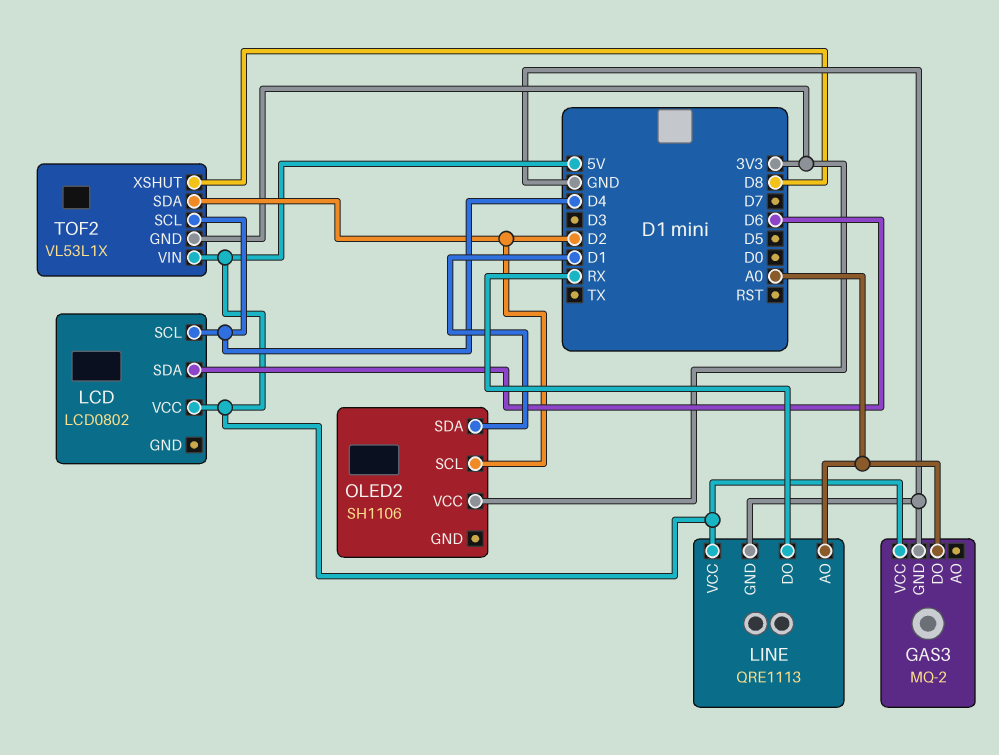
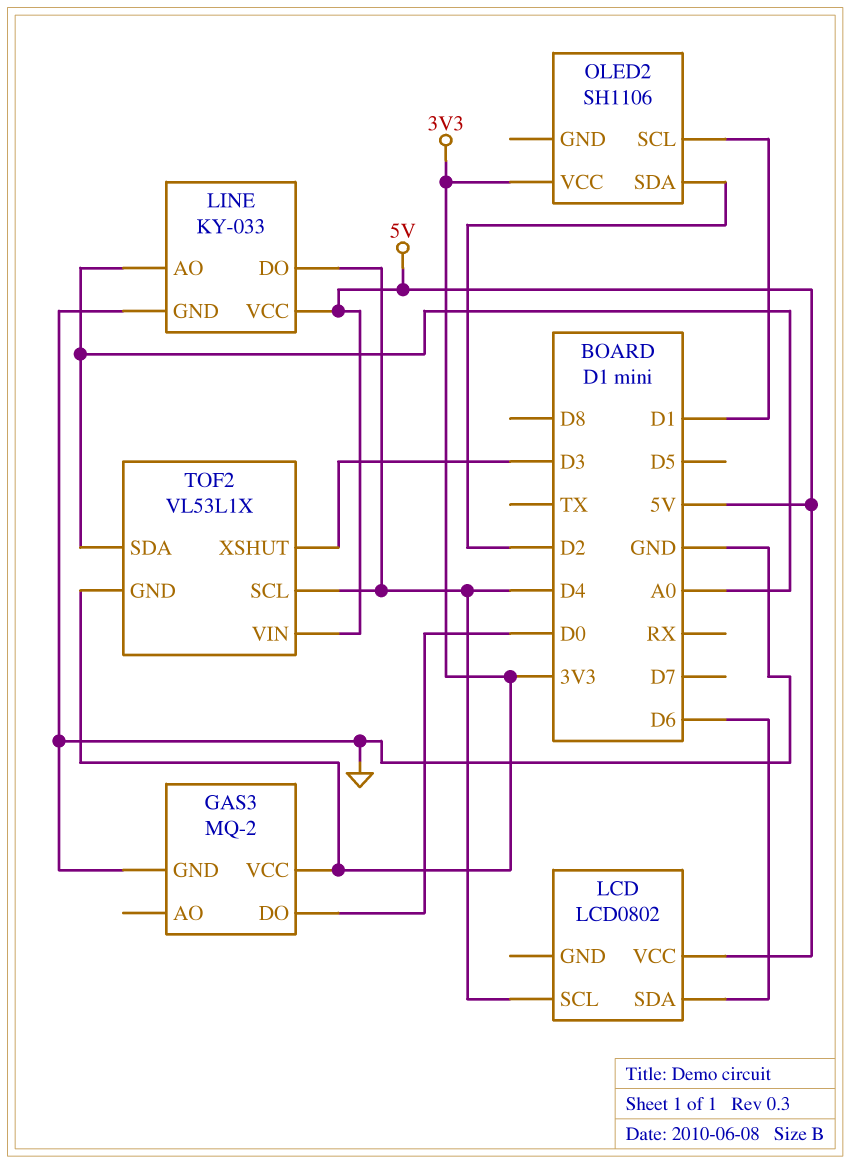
GAS3 pin DO: A0 -> D0
GAS3 pin VCC: 5V -> 3V3
LINE: QRE1113 -> KY-033
LINE pin DO: RX -> D4
OLED2 pin SCL: D2 -> D1
OLED2 pin SDA: D1 -> D2
TOF2 pin SDA: D2 -> A0
TOF2 pin XSHUT: D8 -> D3

